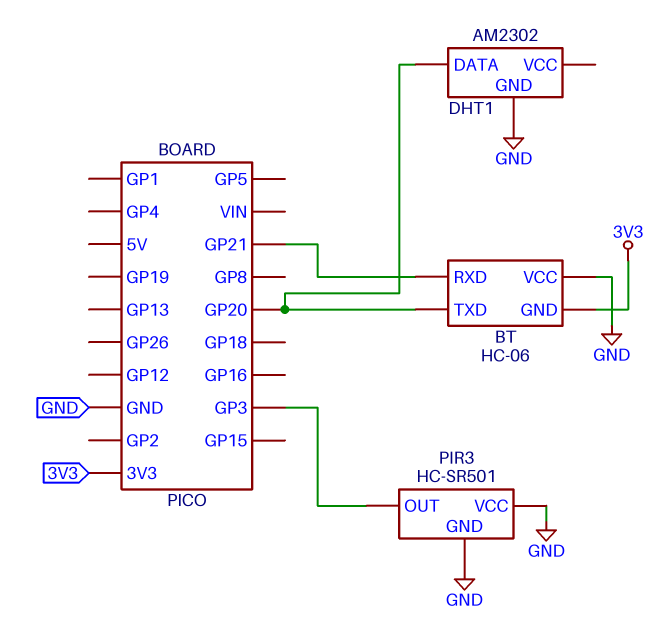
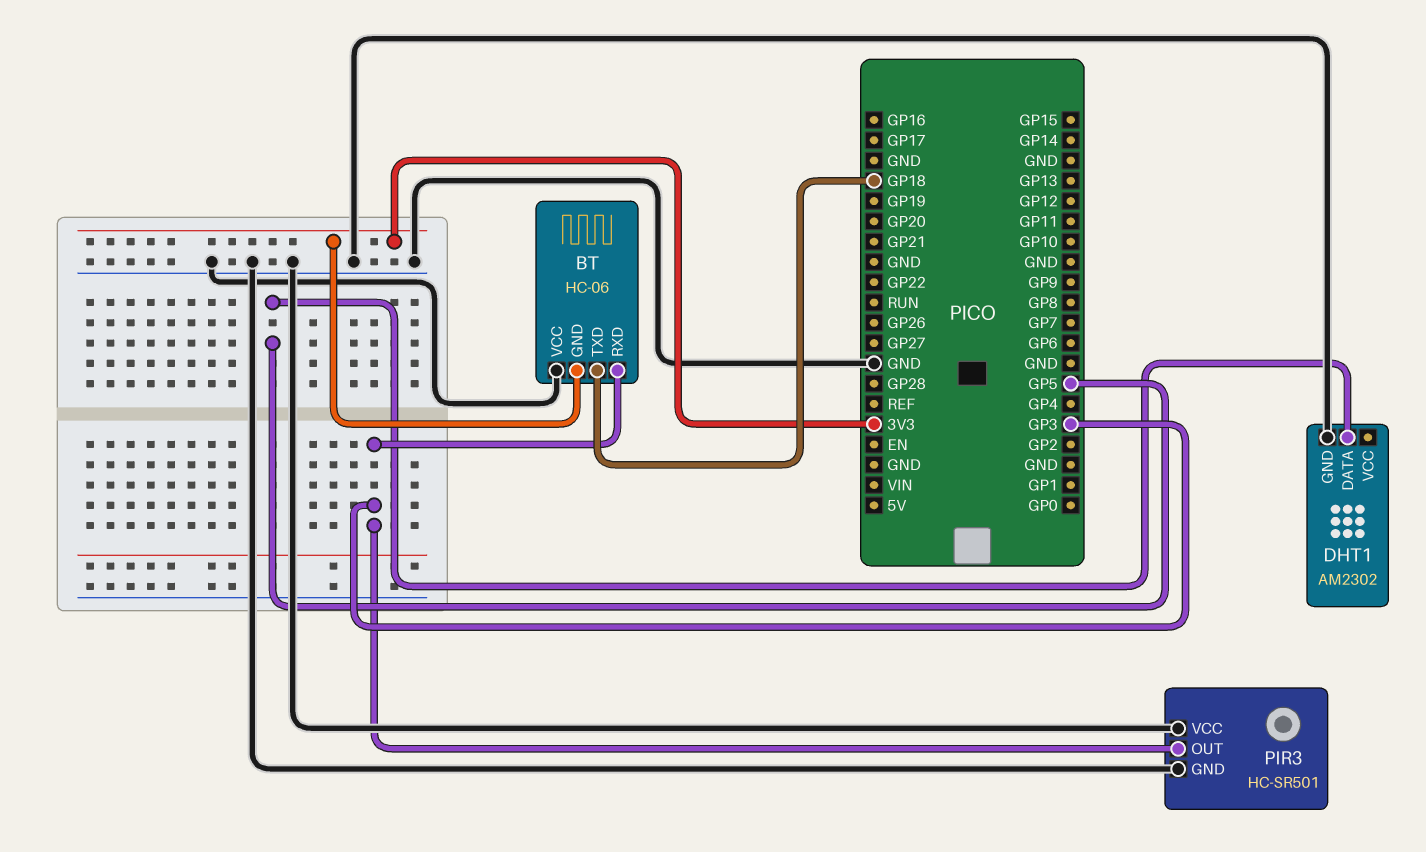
BT pin RXD: GP21 -> GP3
BT pin TXD: GP20 -> GP18
DHT1 pin DATA: GP20 -> GP5

